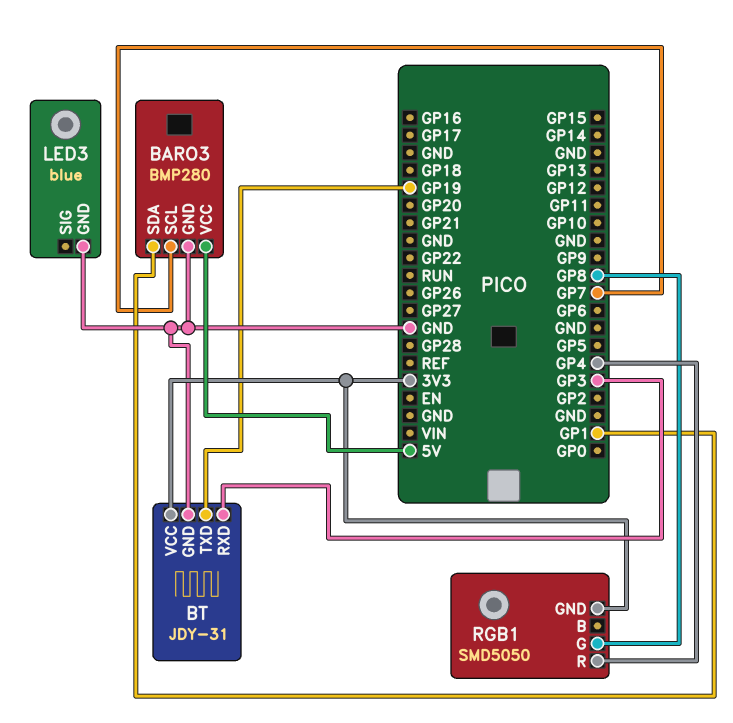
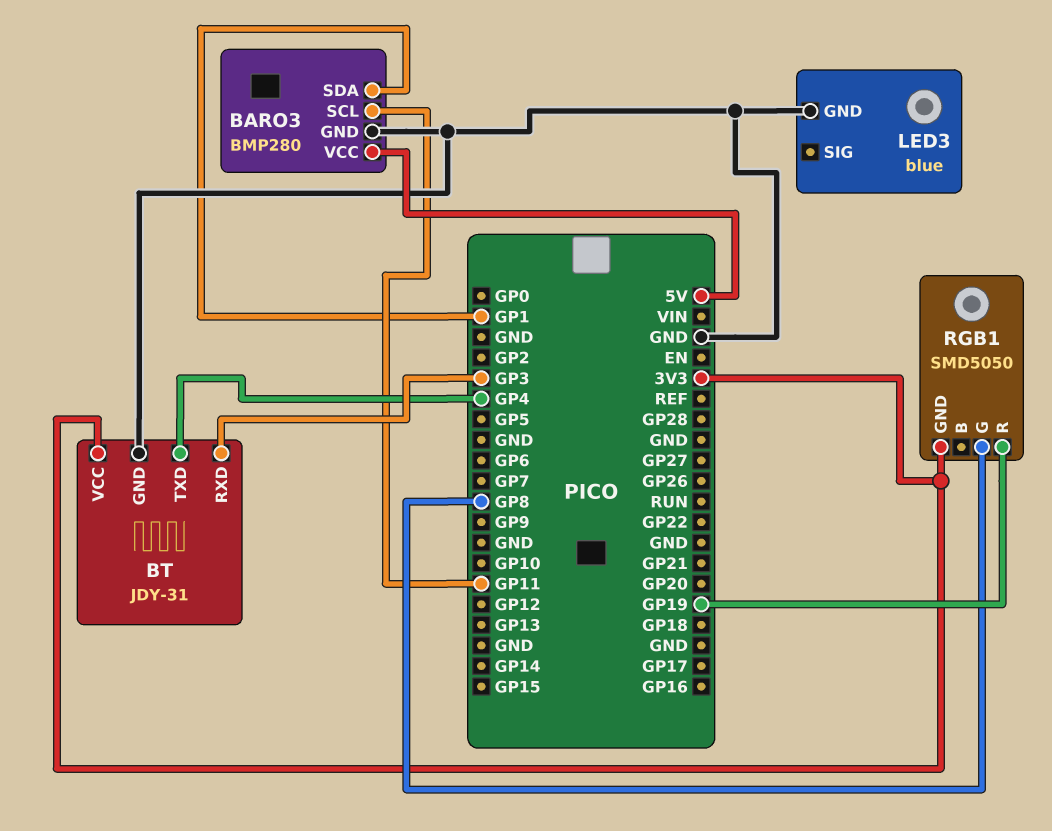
BARO3 pin SCL: GP7 -> GP11
BT pin TXD: GP19 -> GP4
RGB1 pin R: GP4 -> GP19

